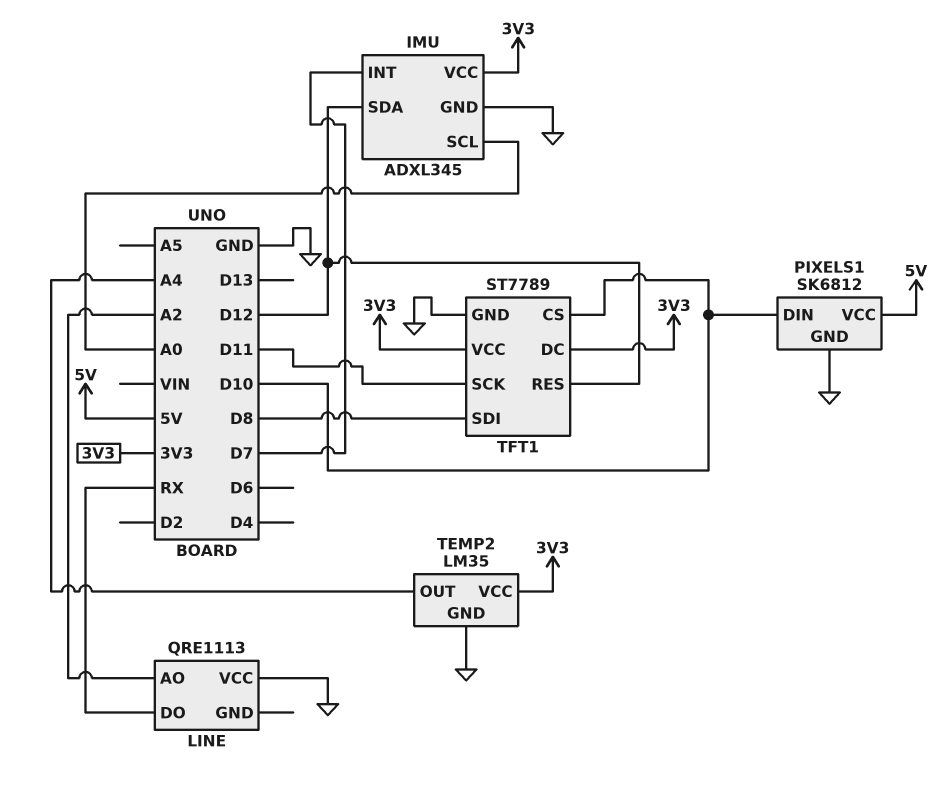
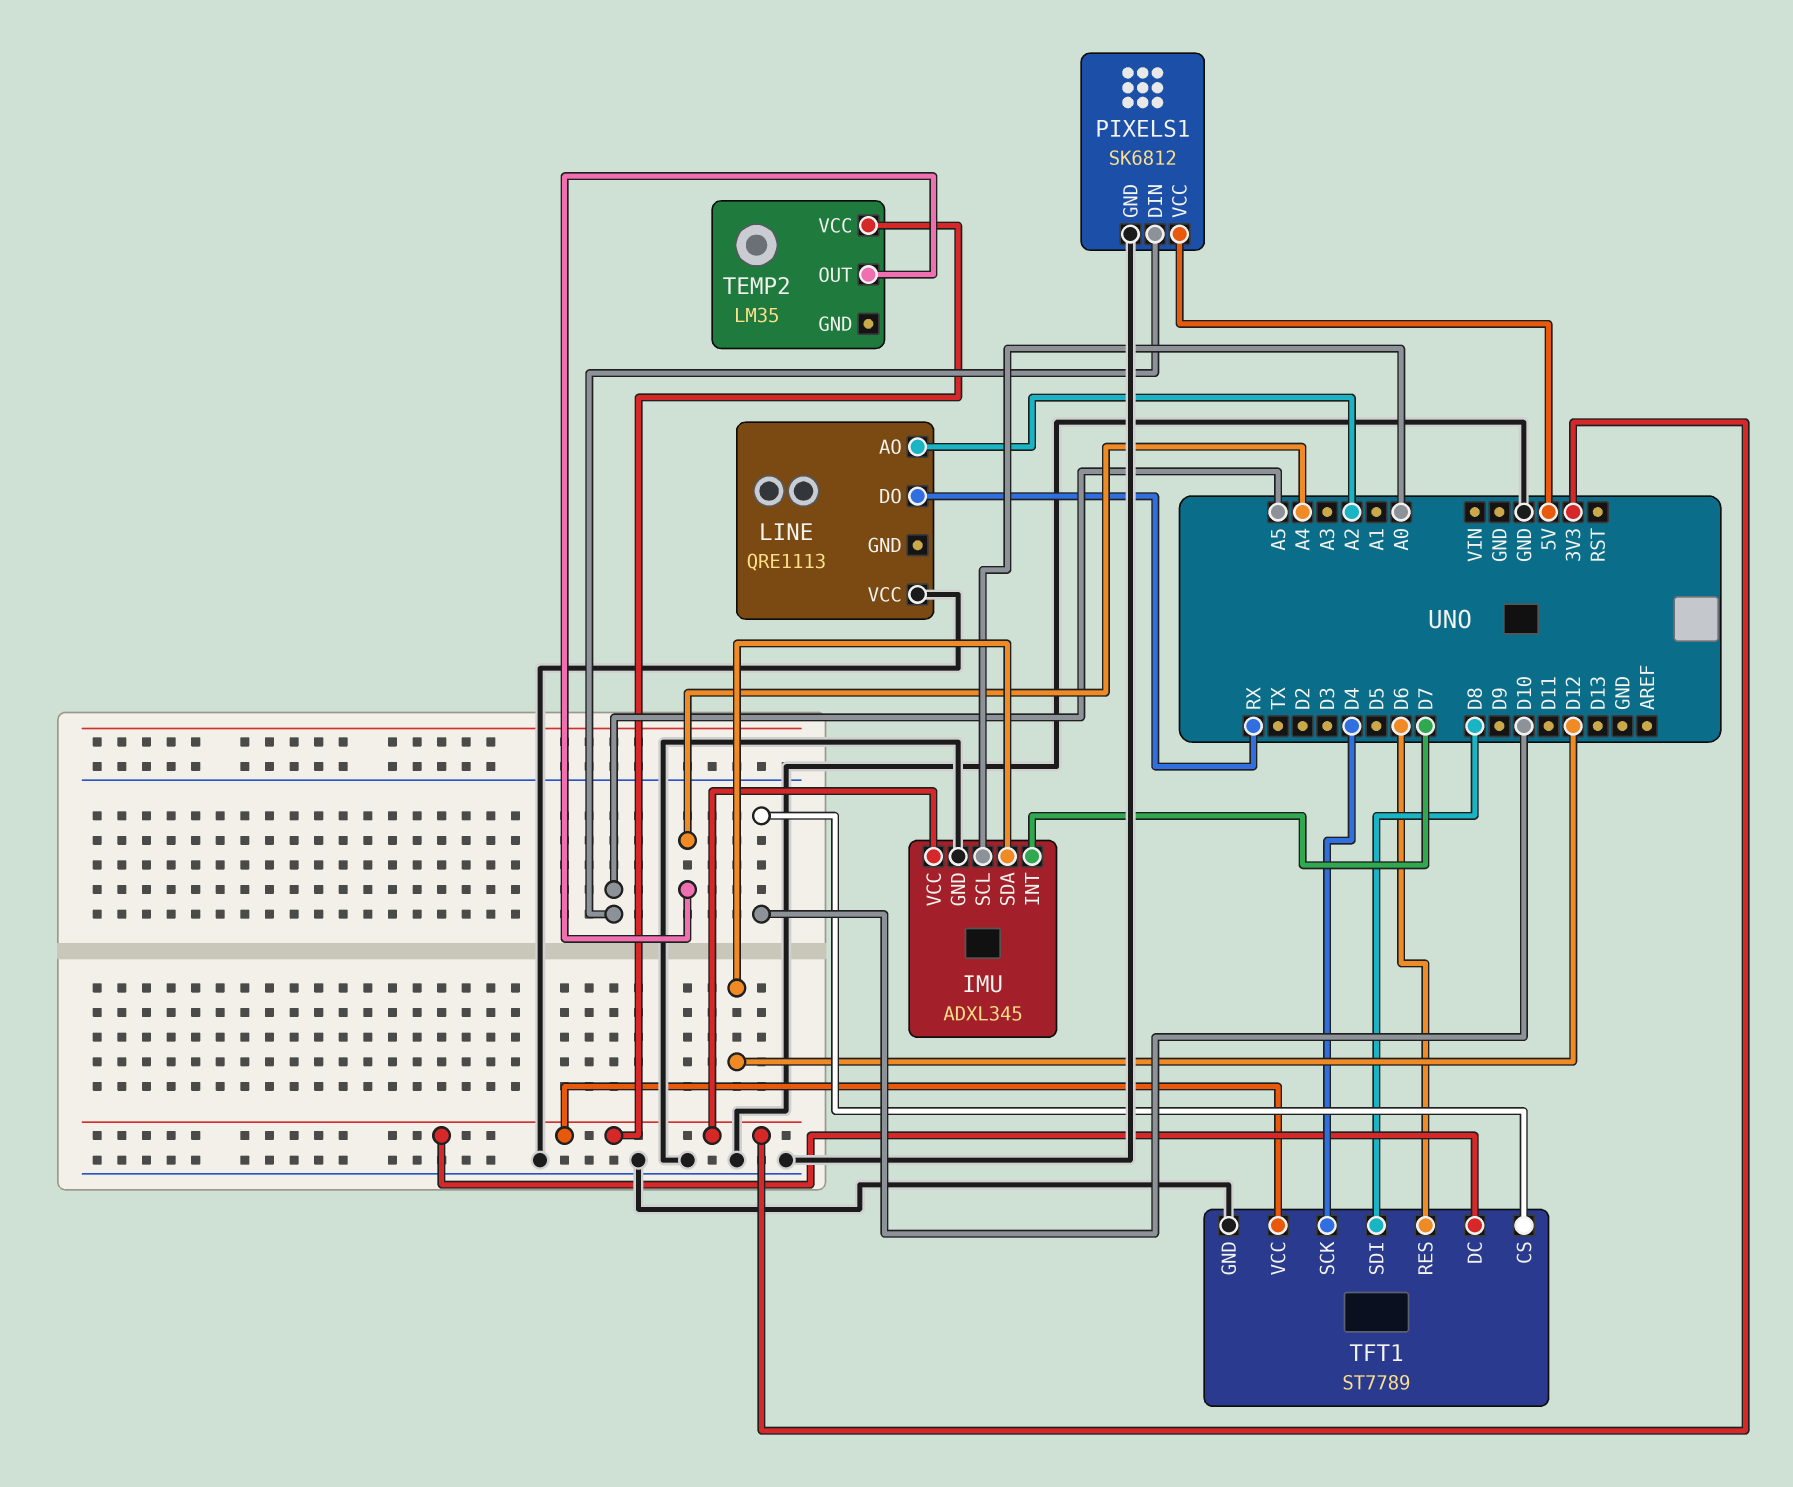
PIXELS1 pin DIN: D10 -> A5
TEMP2 pin GND: GND -> none
TFT1 pin RES: D12 -> D6
TFT1 pin SCK: D11 -> D4

